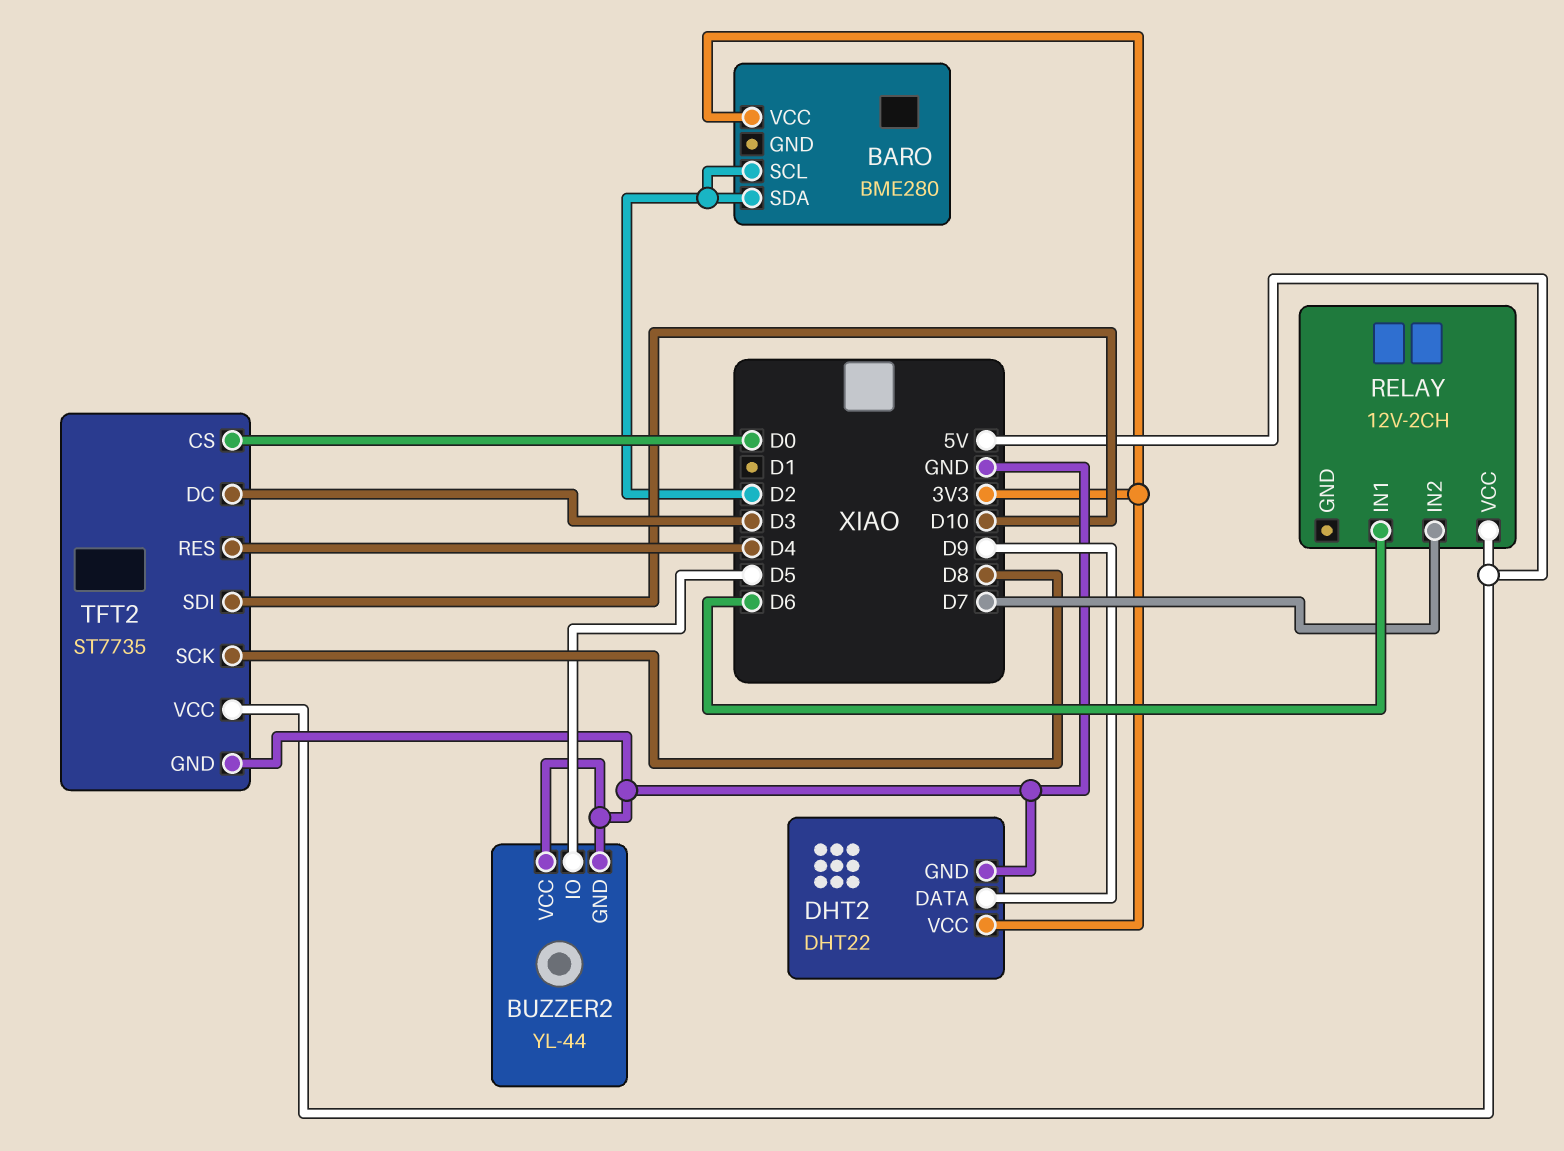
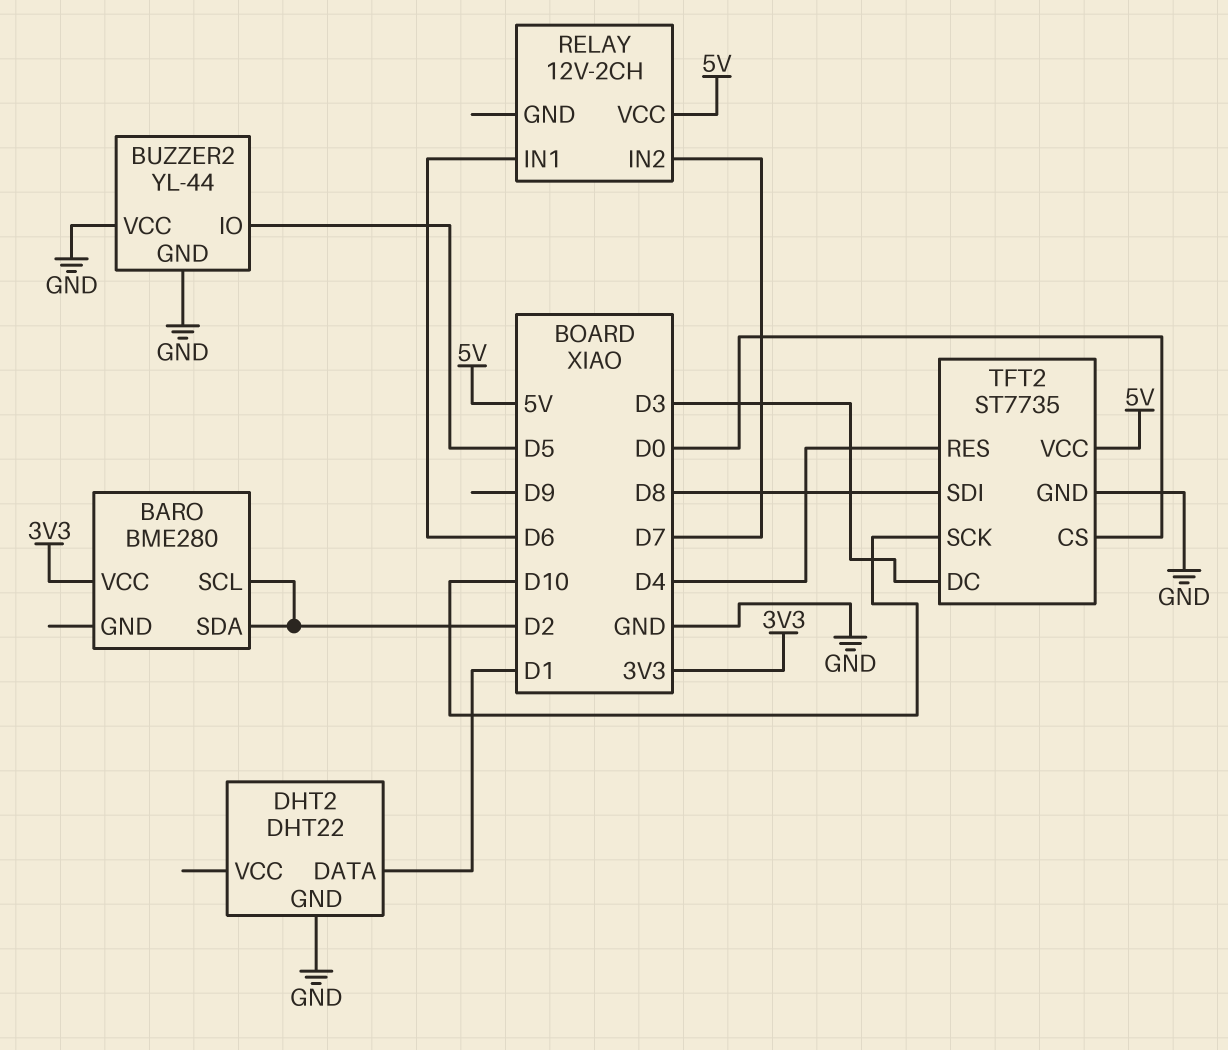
DHT2 pin DATA: D9 -> D1
DHT2 pin VCC: 3V3 -> none
TFT2 pin SCK: D8 -> D10
TFT2 pin SDI: D10 -> D8

